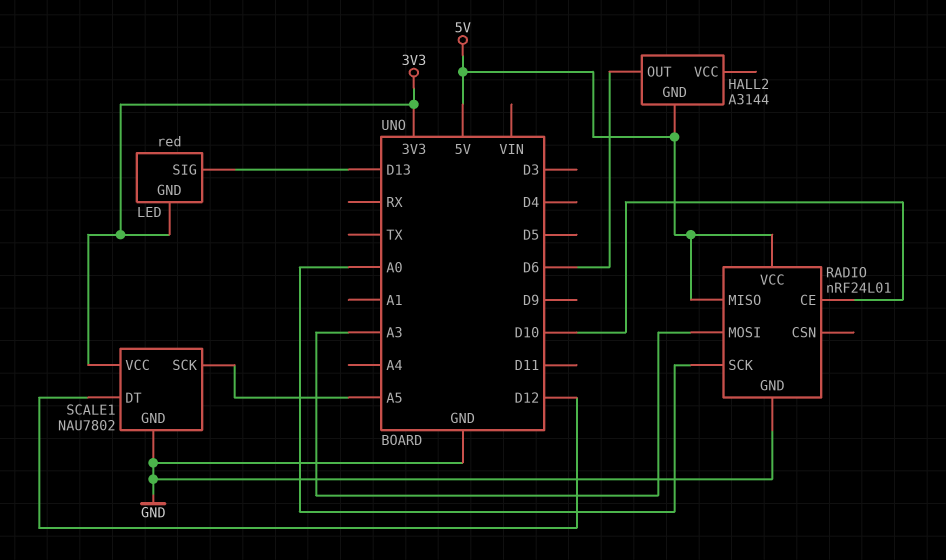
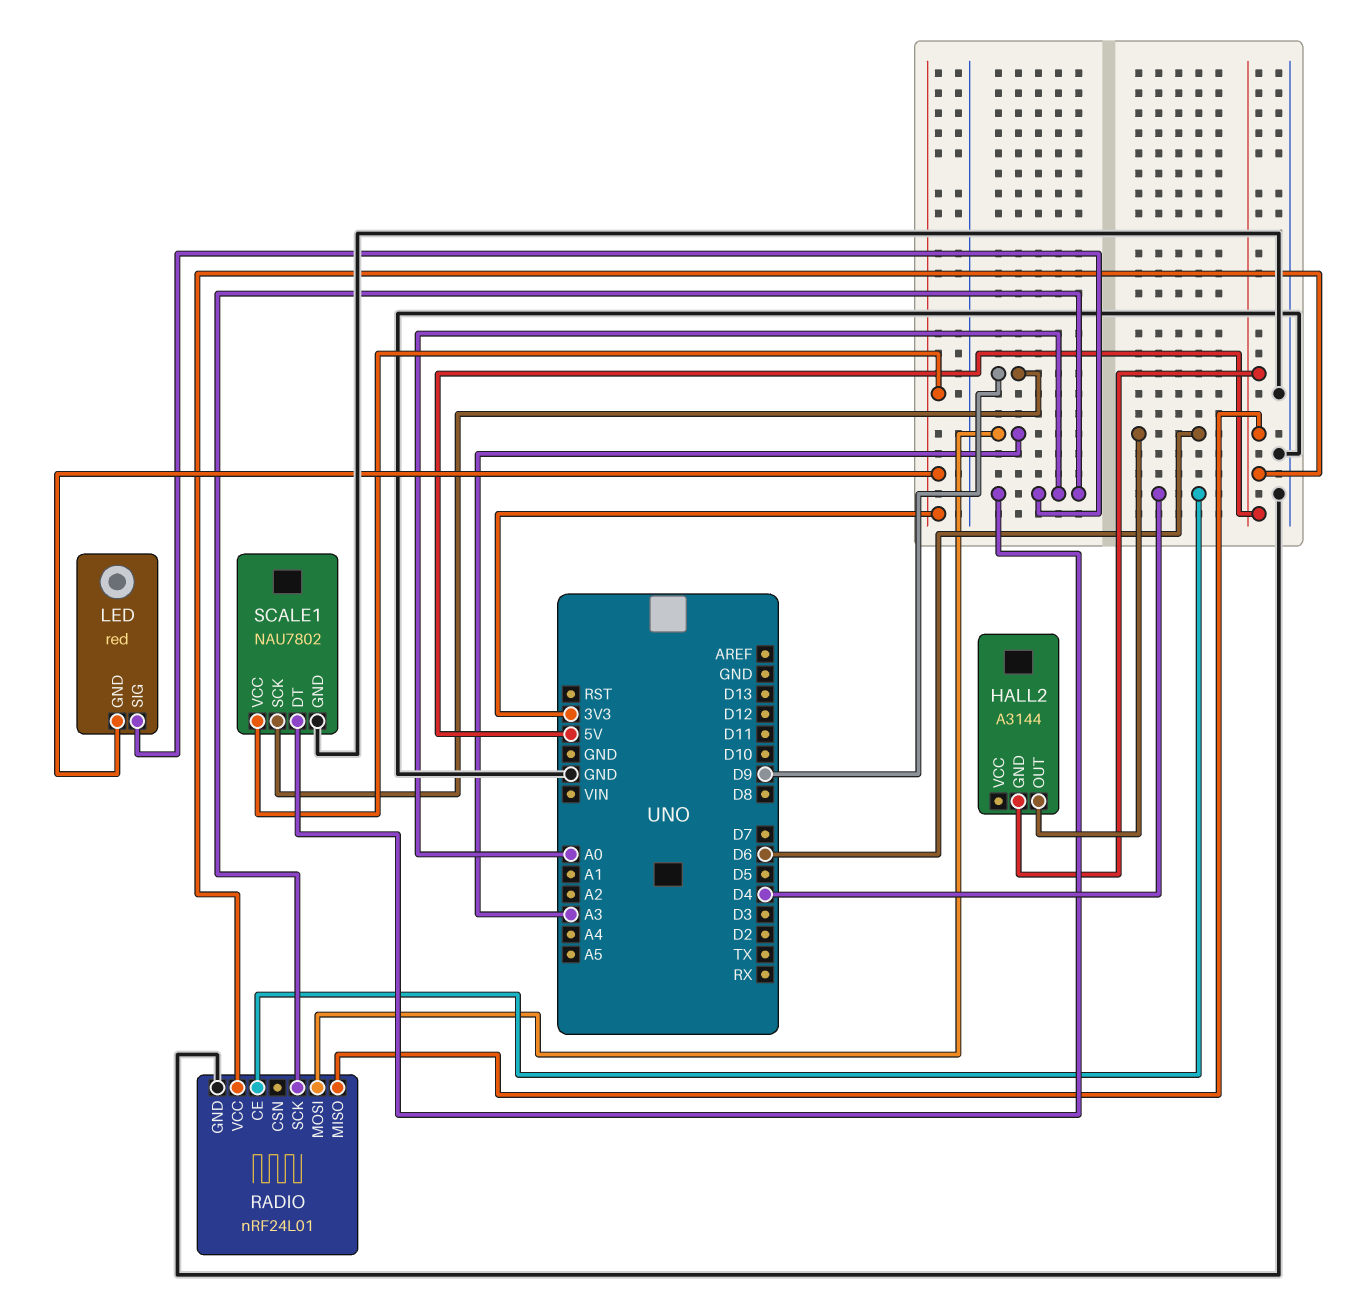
LED pin SIG: D13 -> A0
RADIO pin CE: D10 -> D4
SCALE1 pin DT: D12 -> A0
SCALE1 pin SCK: A5 -> D9

